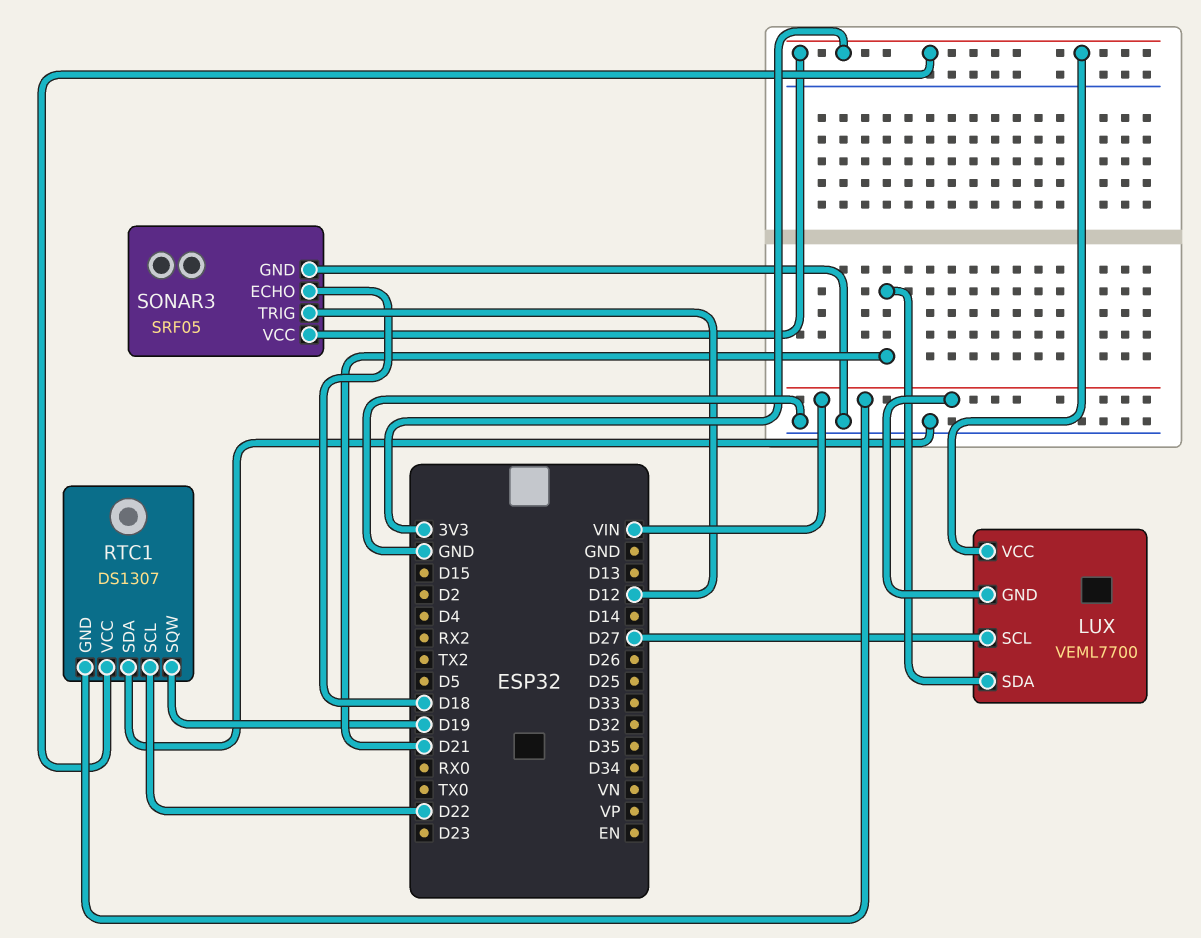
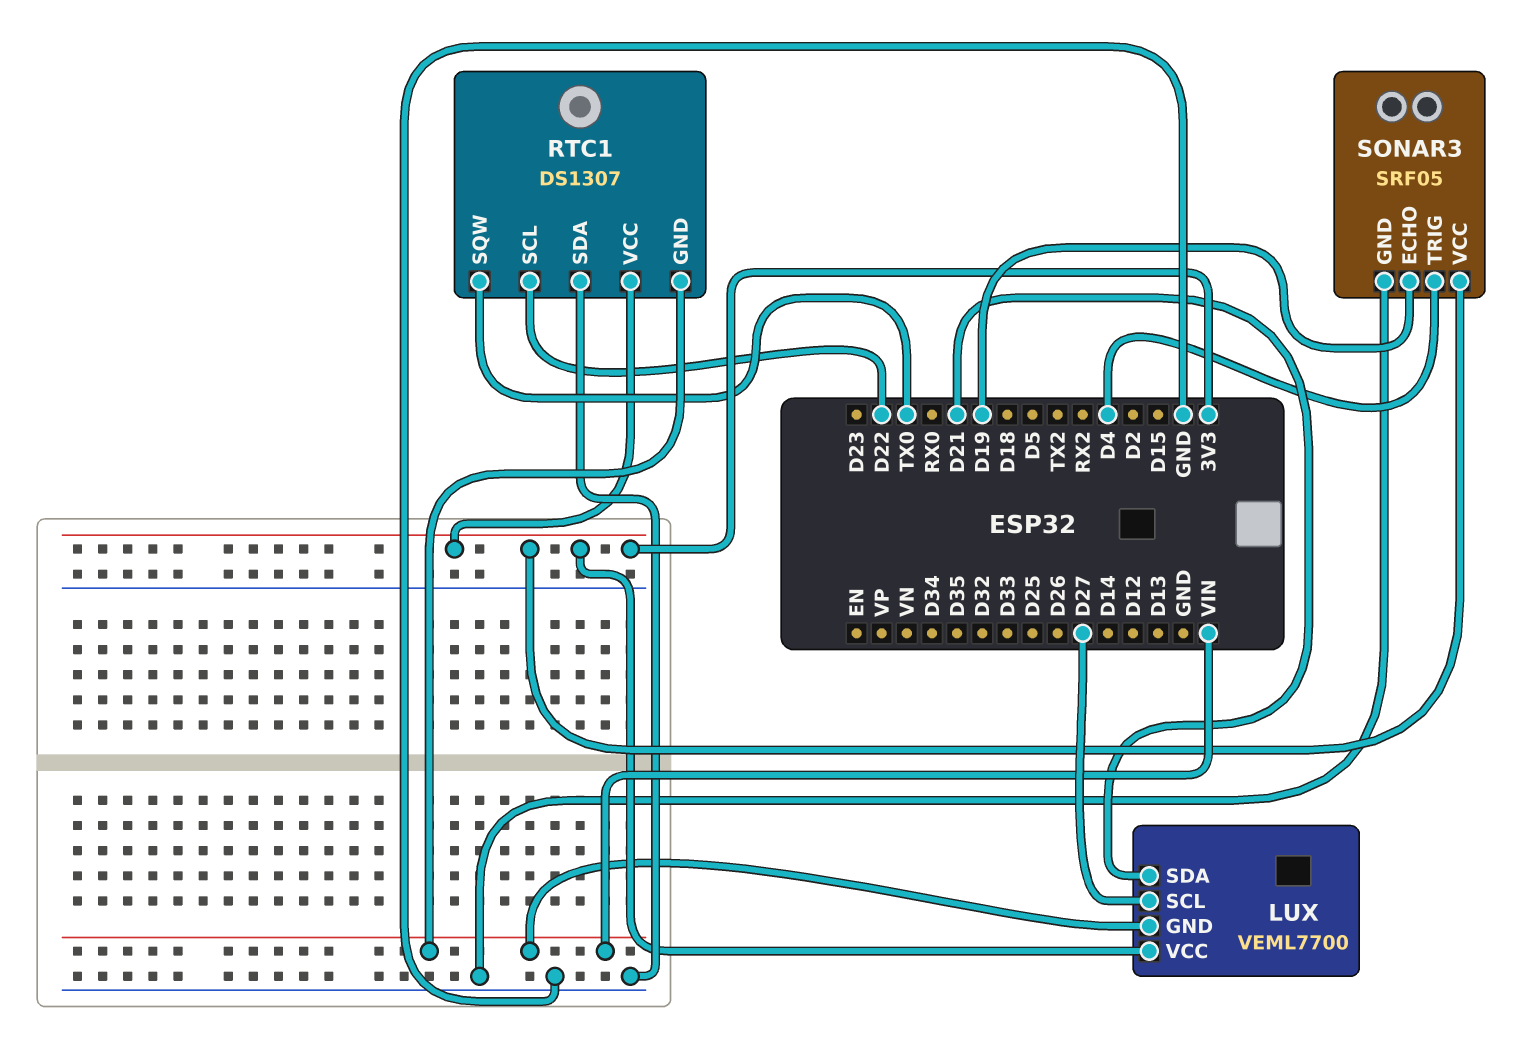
RTC1 pin SQW: D19 -> TX0
SONAR3 pin ECHO: D18 -> D19
SONAR3 pin TRIG: D12 -> D4

